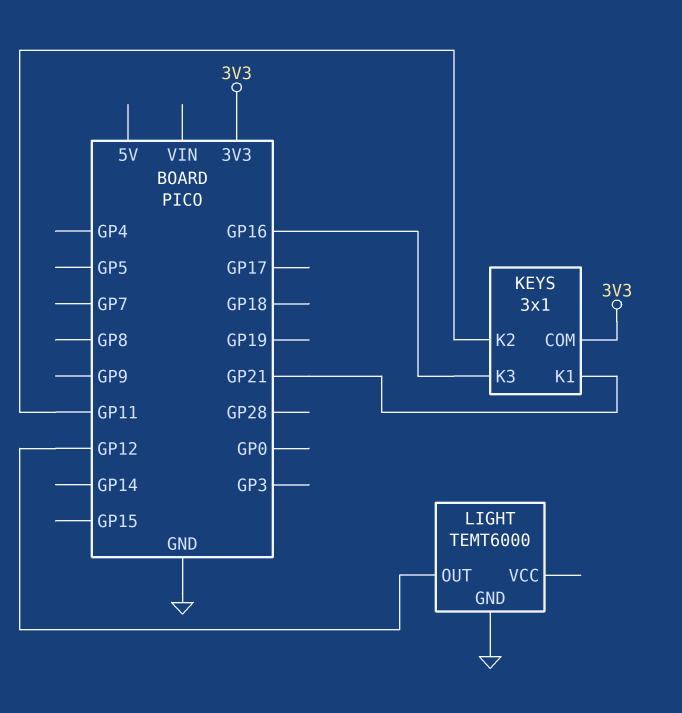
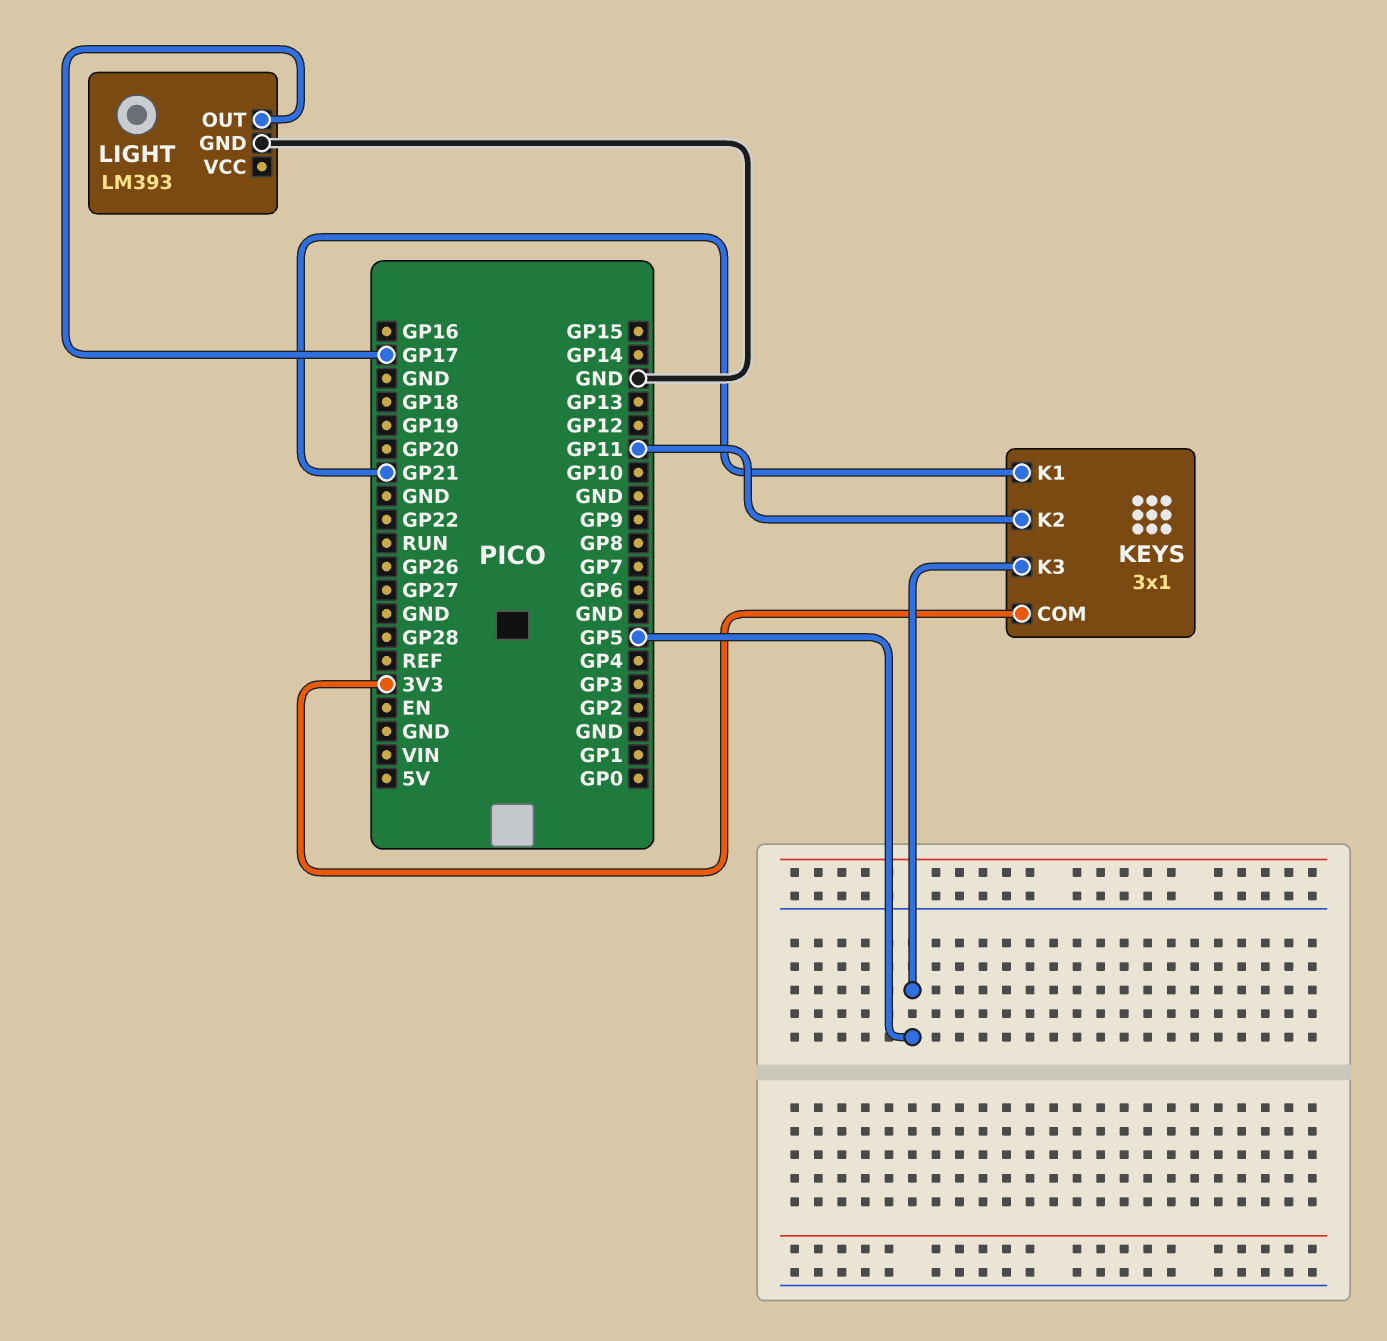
KEYS pin K3: GP16 -> GP5
LIGHT: TEMT6000 -> LM393
LIGHT pin OUT: GP12 -> GP17

